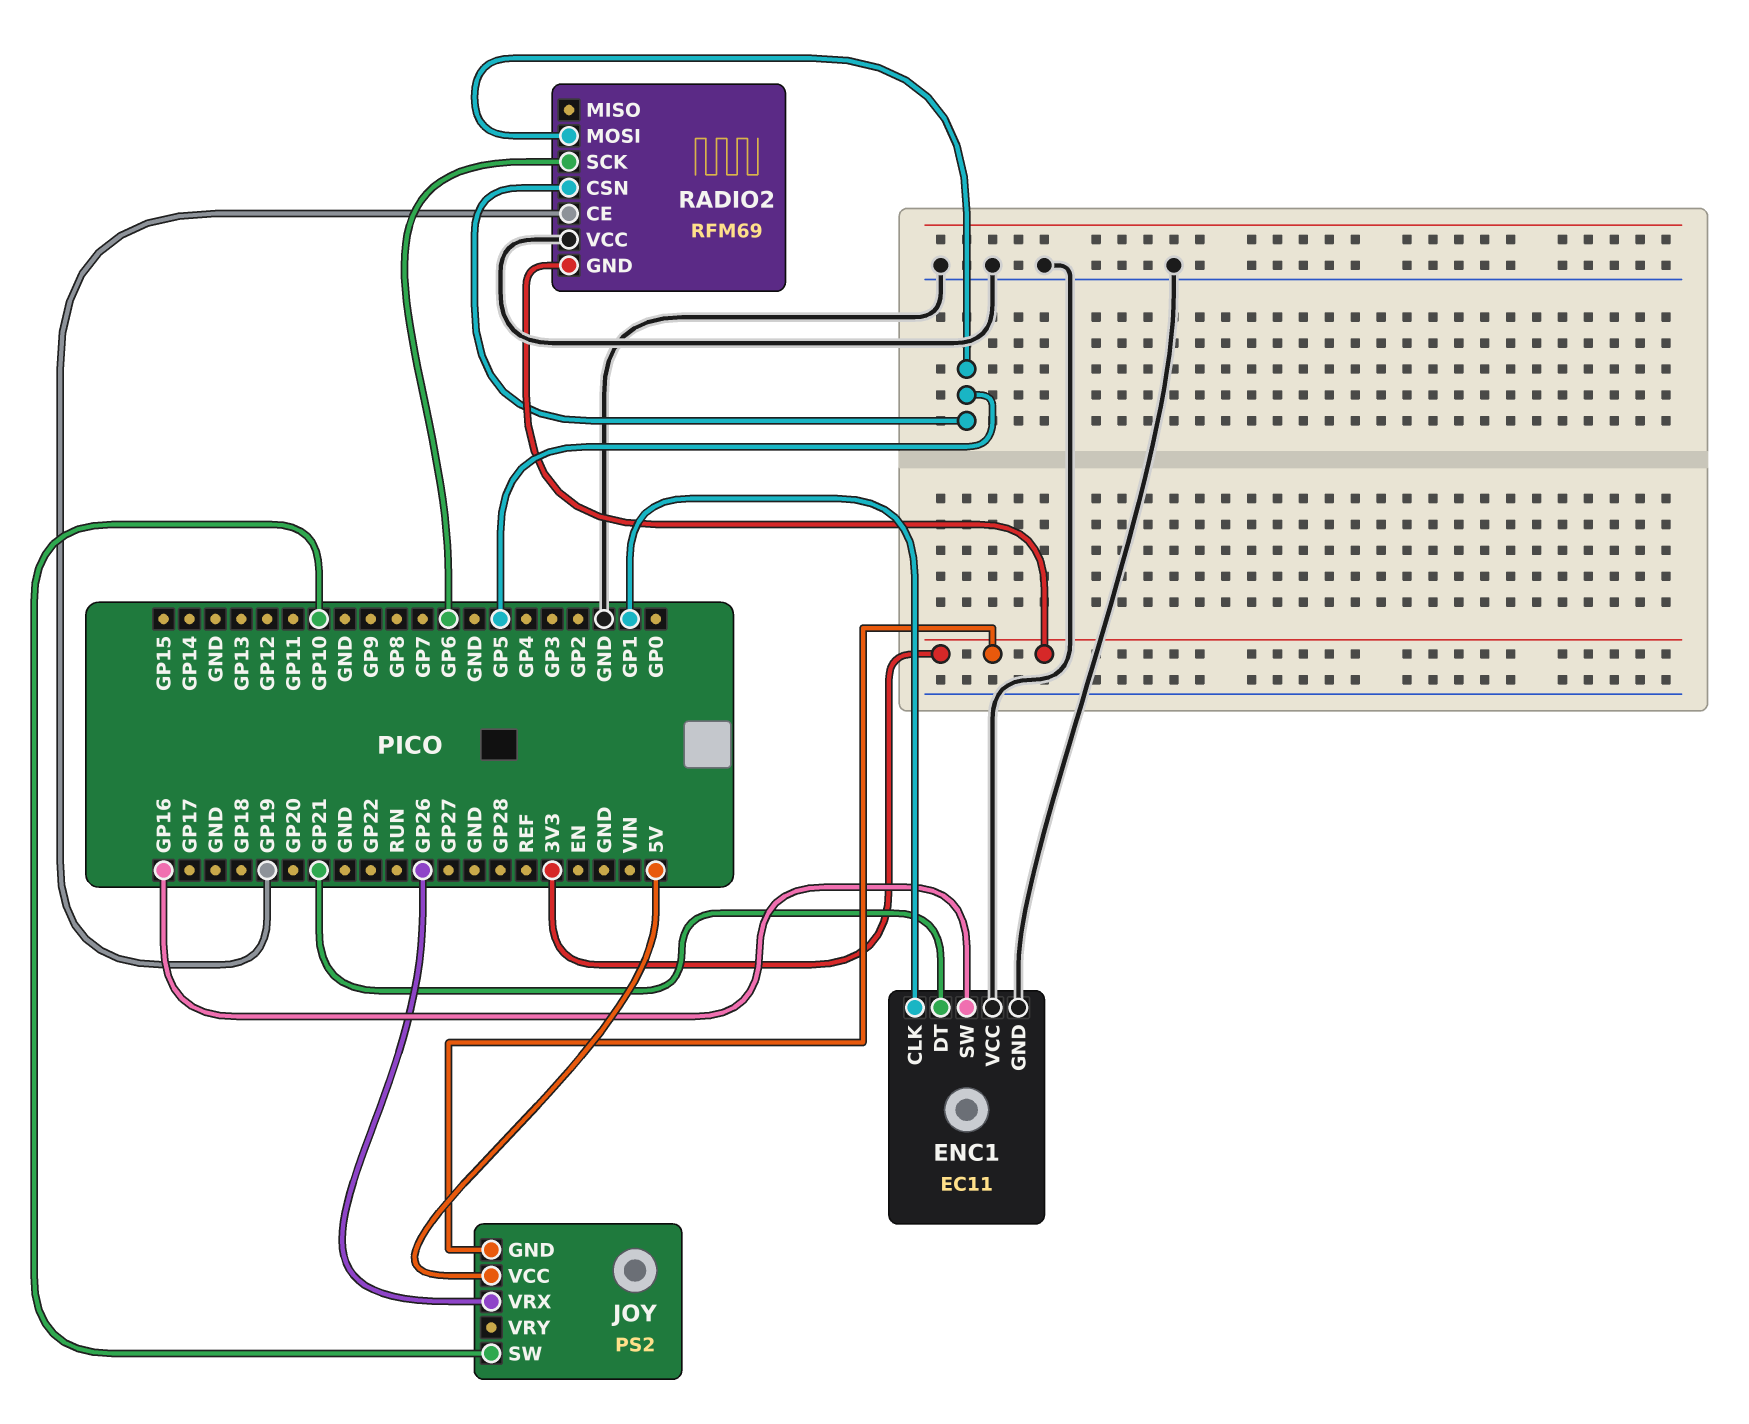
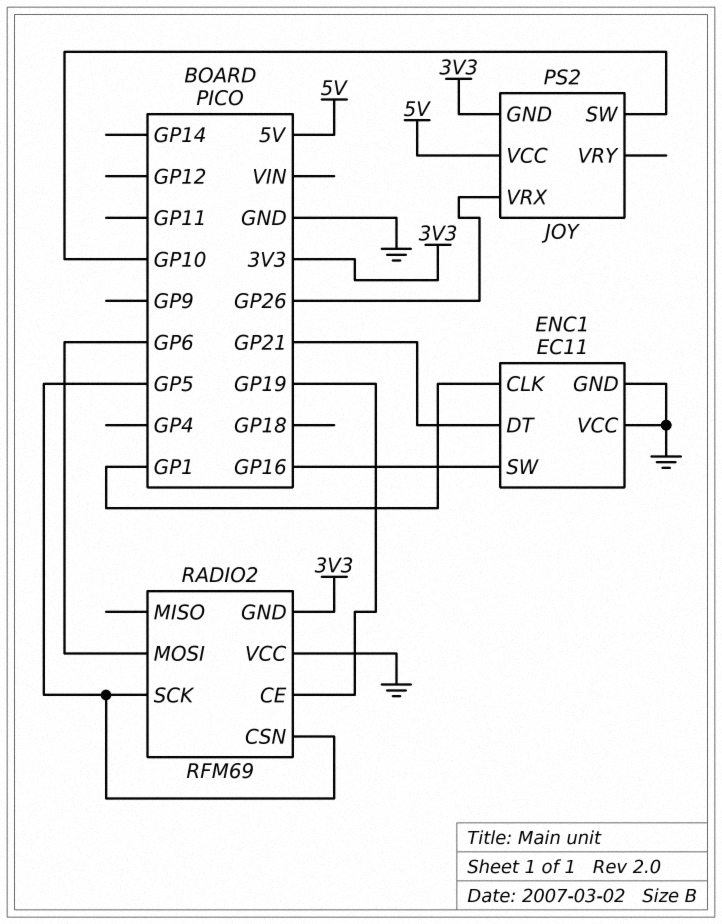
RADIO2 pin MOSI: GP5 -> GP6
RADIO2 pin SCK: GP6 -> GP5

